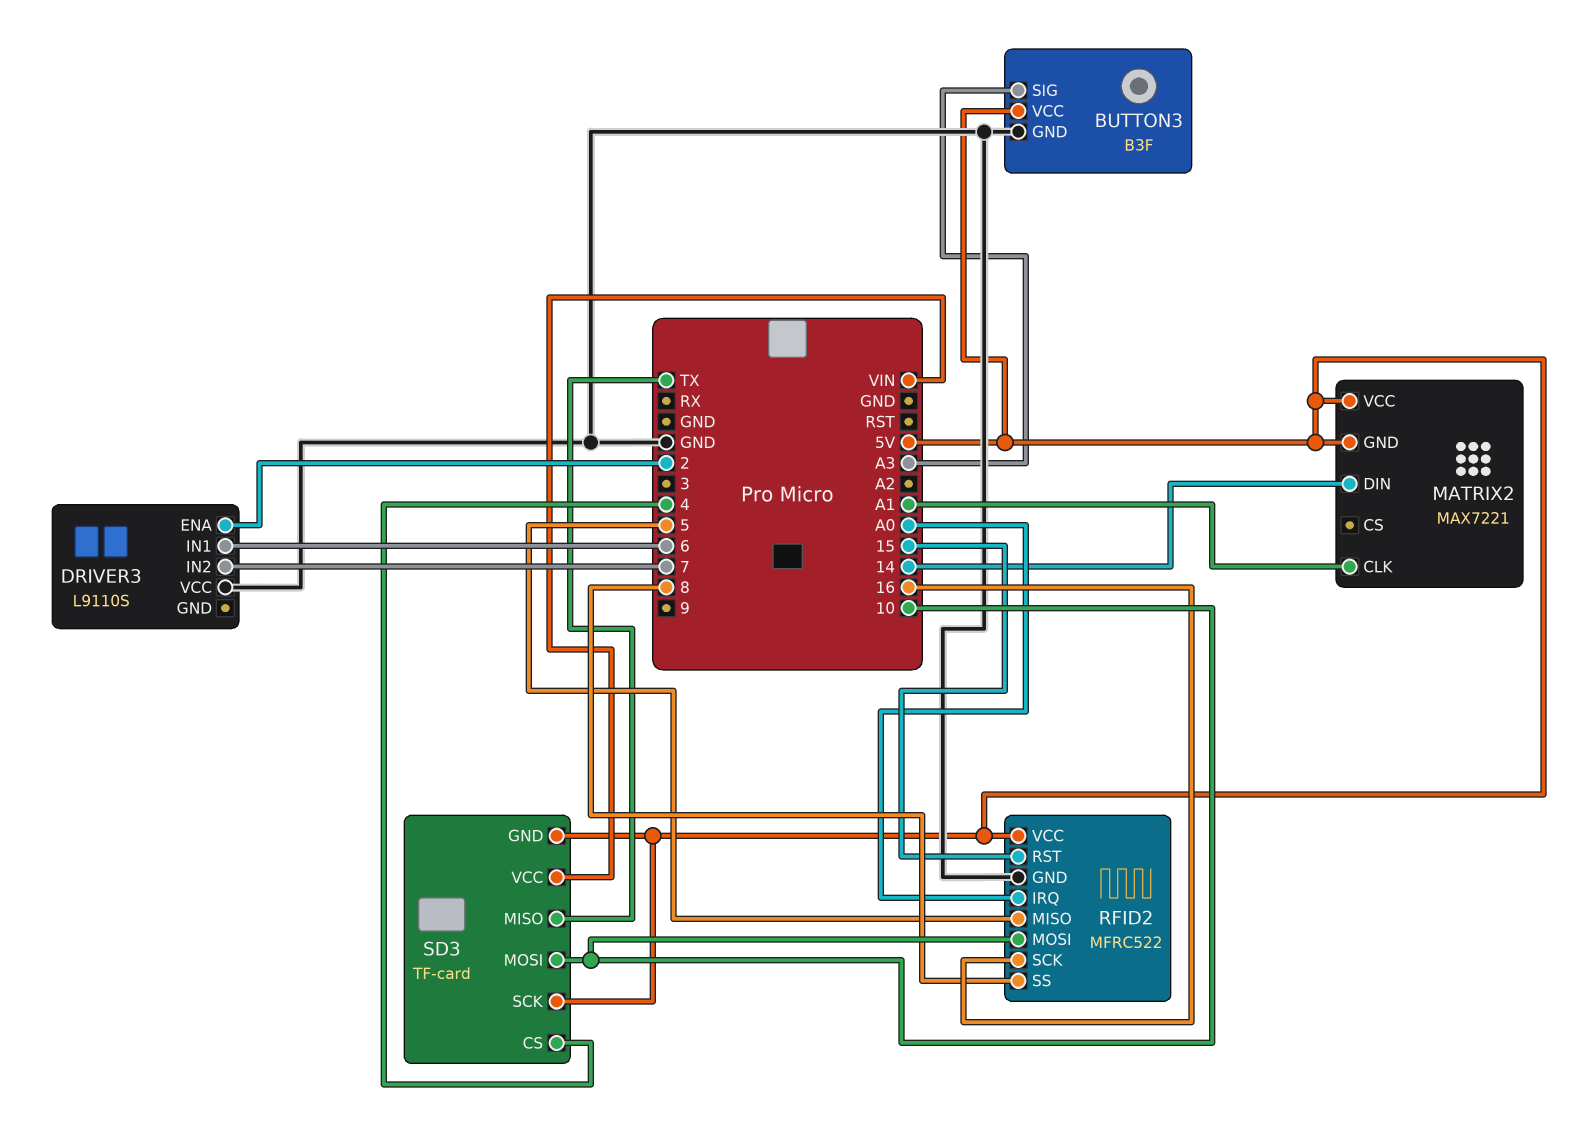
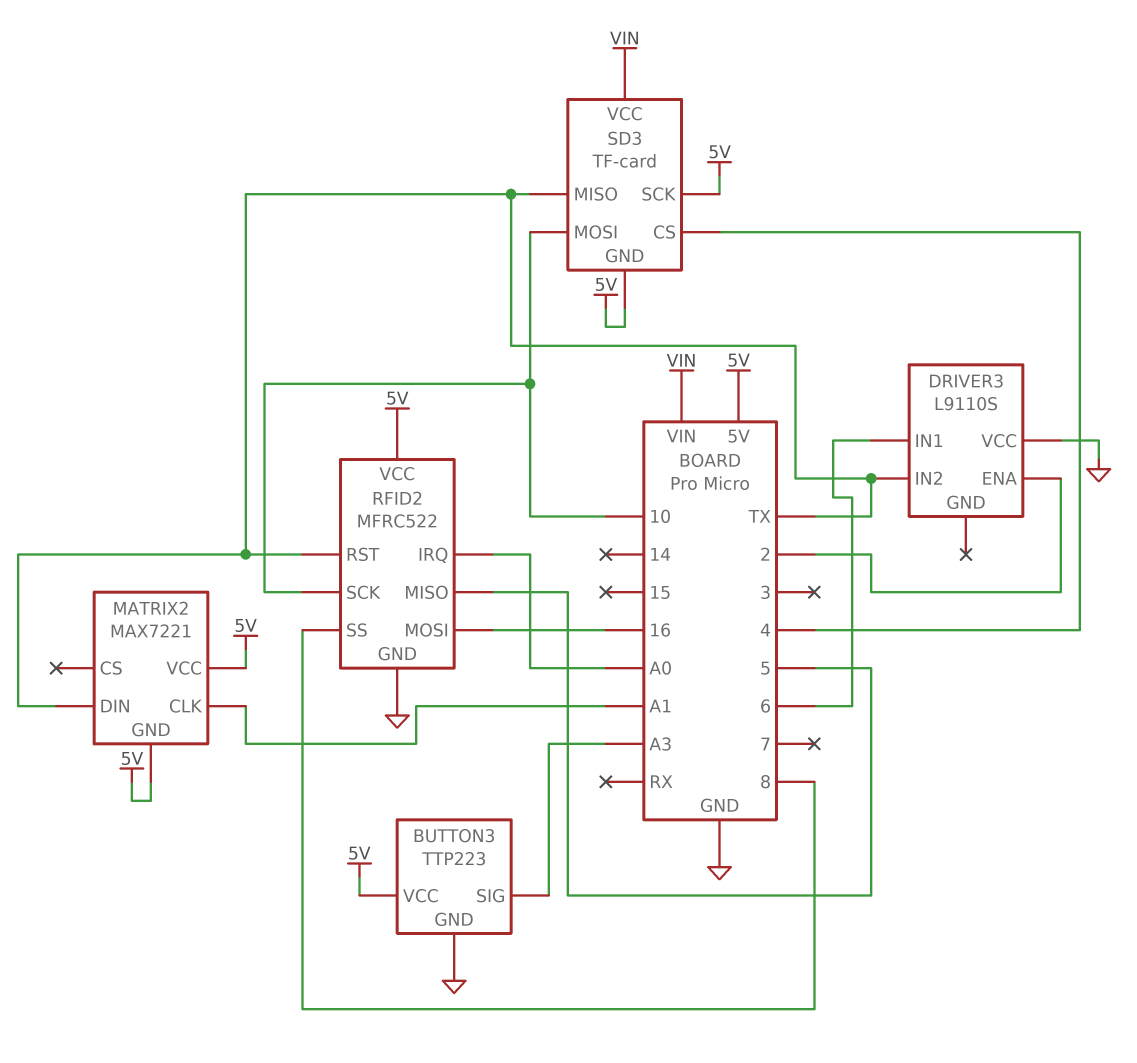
BUTTON3: B3F -> TTP223
DRIVER3 pin IN2: 7 -> TX
MATRIX2 pin DIN: 14 -> TX
RFID2 pin MOSI: 10 -> 16
RFID2 pin RST: 15 -> TX
RFID2 pin SCK: 16 -> 10

